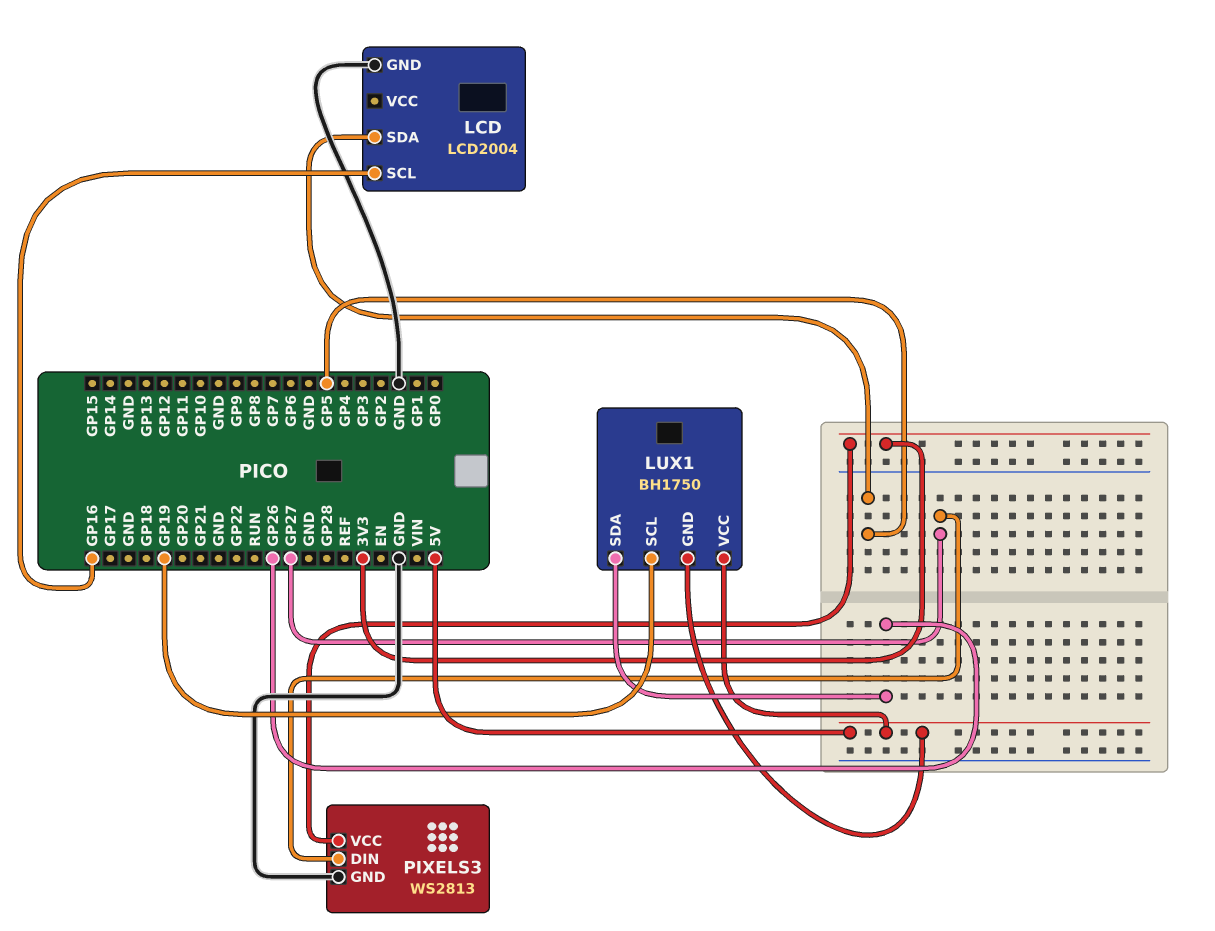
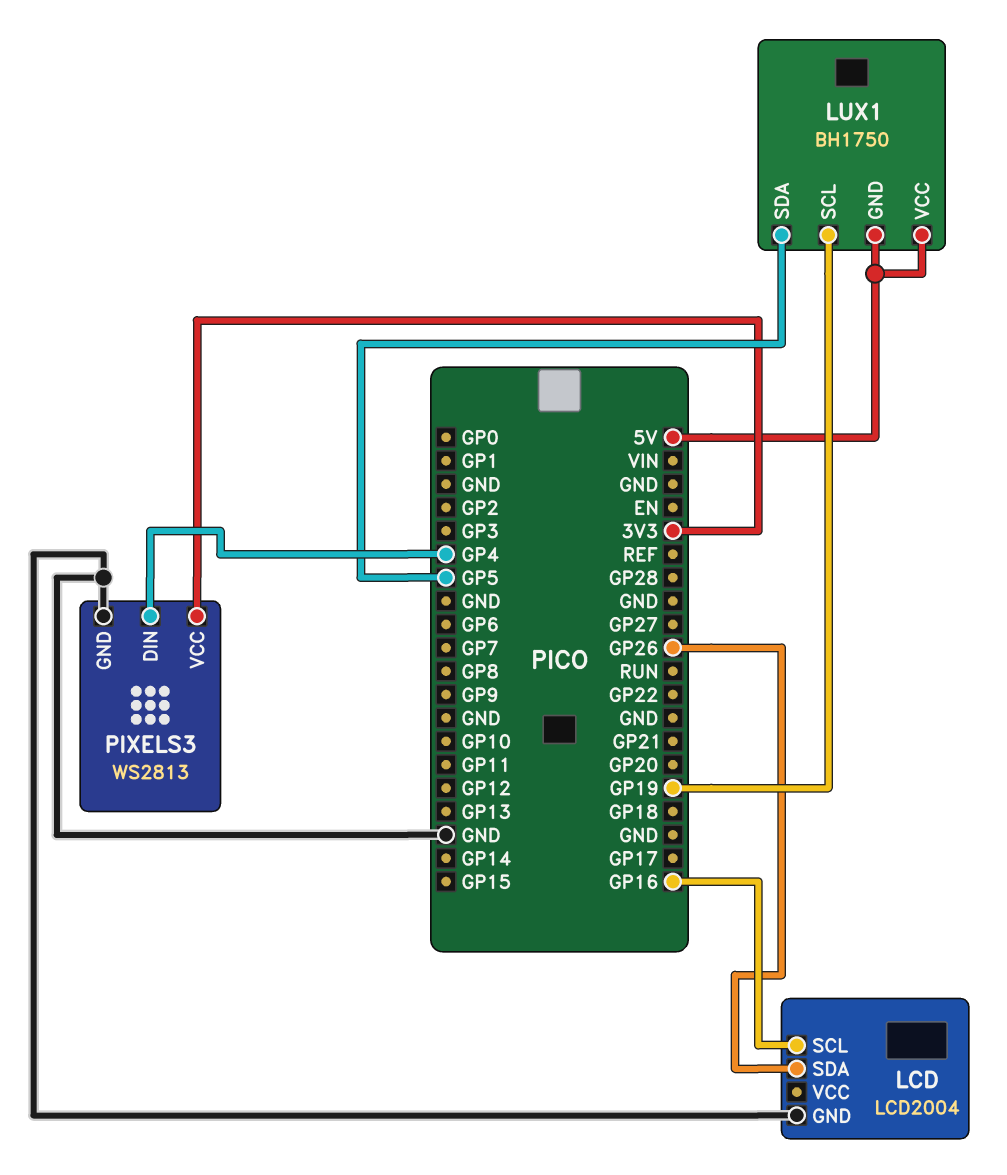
LCD pin SDA: GP5 -> GP26
LUX1 pin SDA: GP26 -> GP5
PIXELS3 pin DIN: GP27 -> GP4

